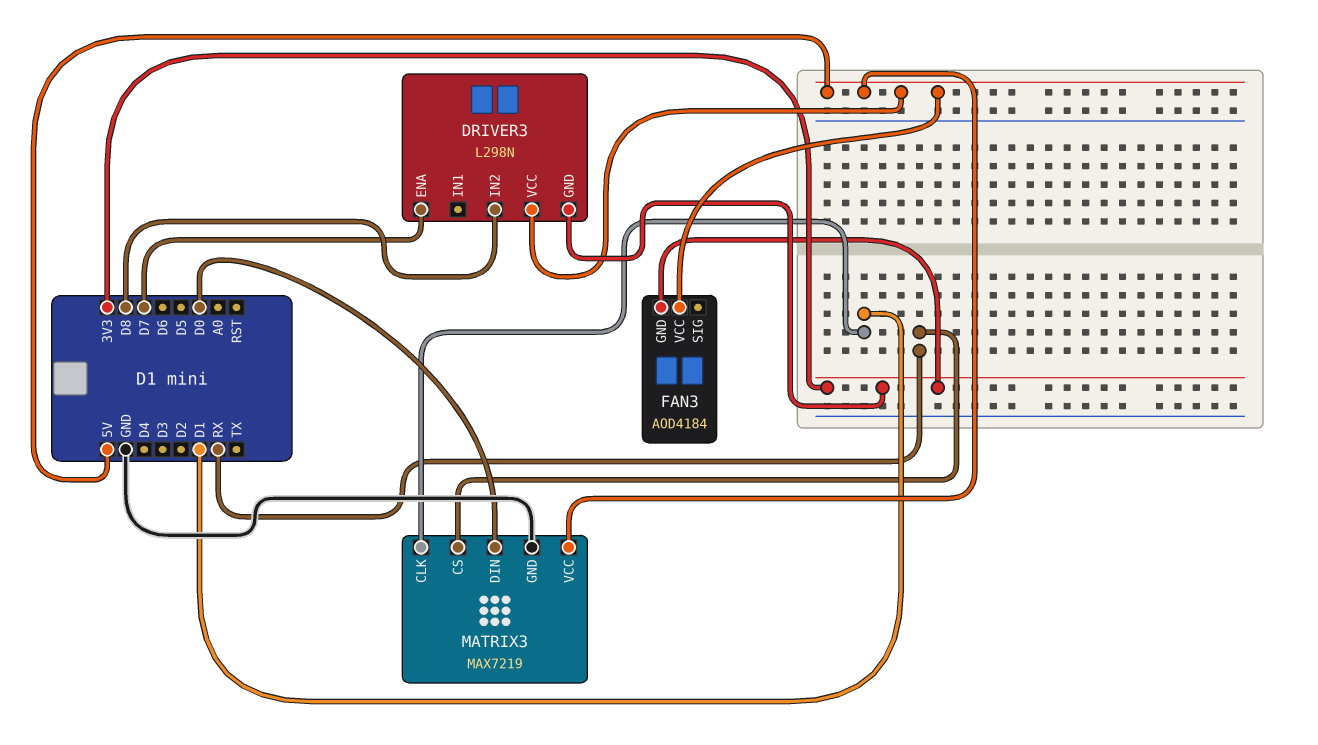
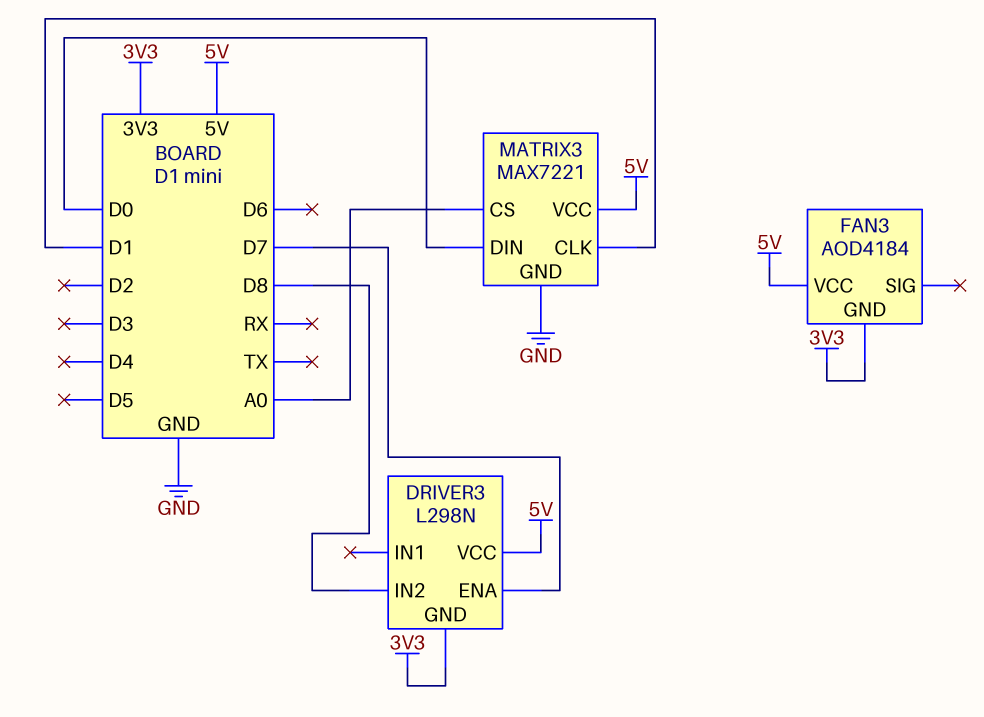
MATRIX3: MAX7219 -> MAX7221
MATRIX3 pin CS: RX -> A0

